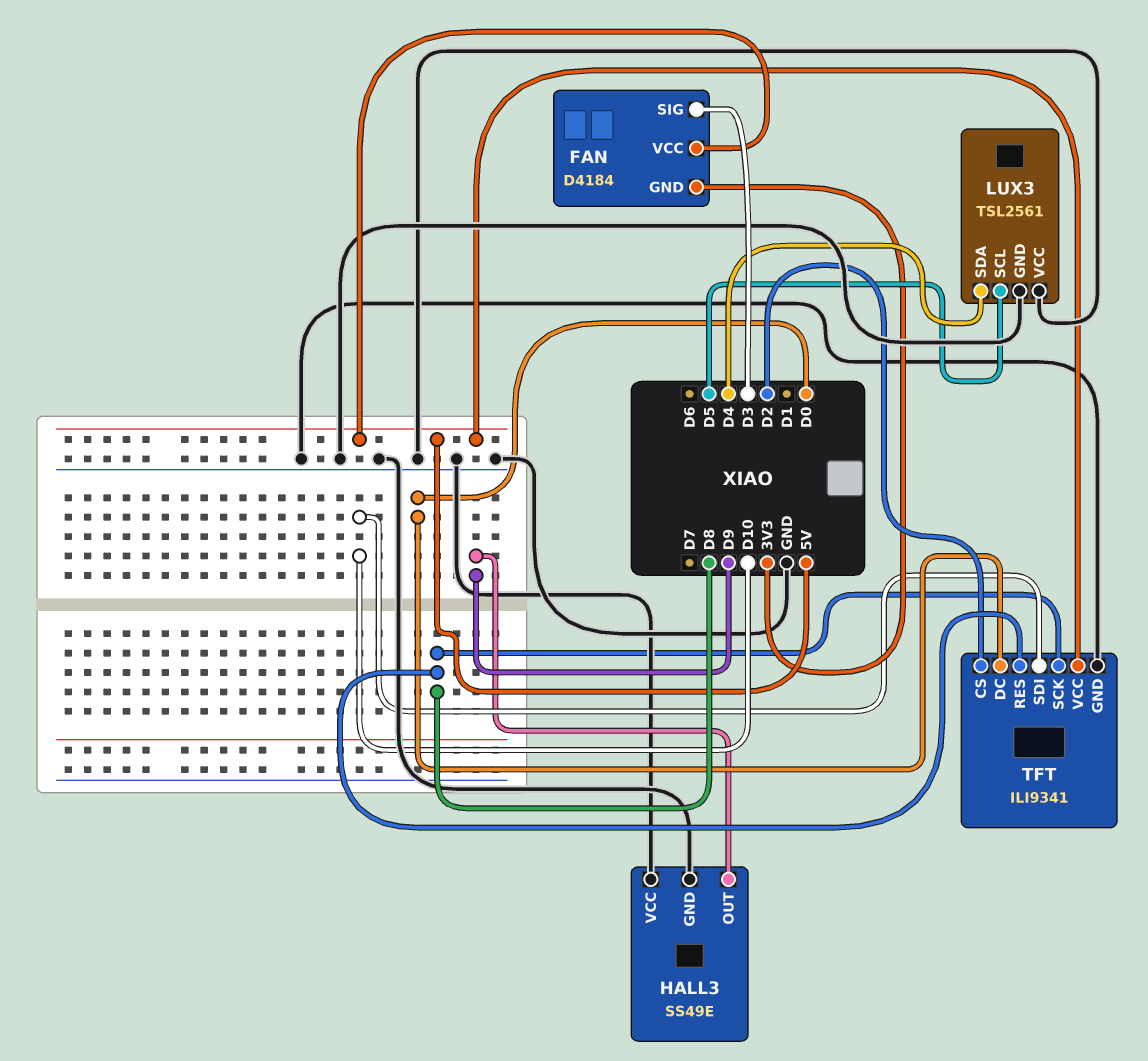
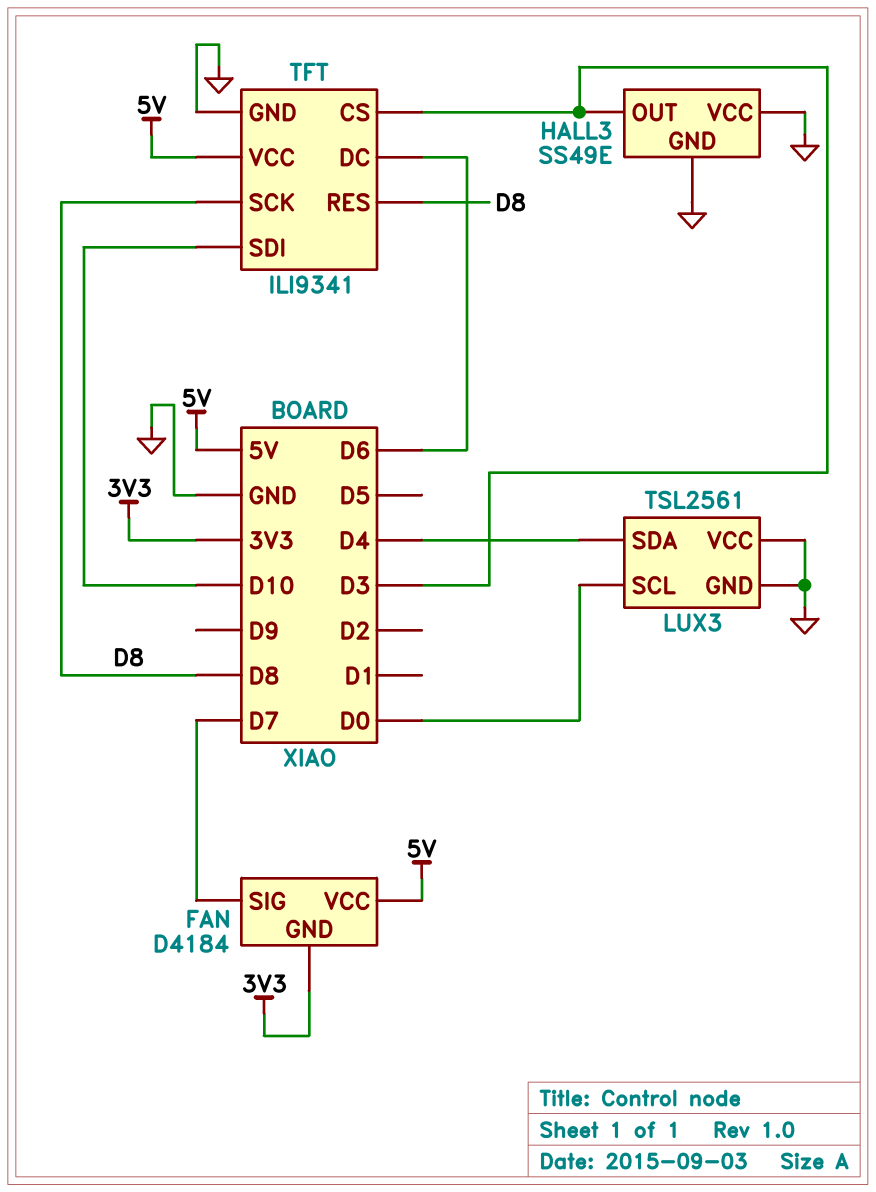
FAN pin SIG: D3 -> D7
HALL3 pin OUT: D9 -> D3
LUX3 pin SCL: D5 -> D0
TFT pin CS: D2 -> D3
TFT pin DC: D0 -> D6

